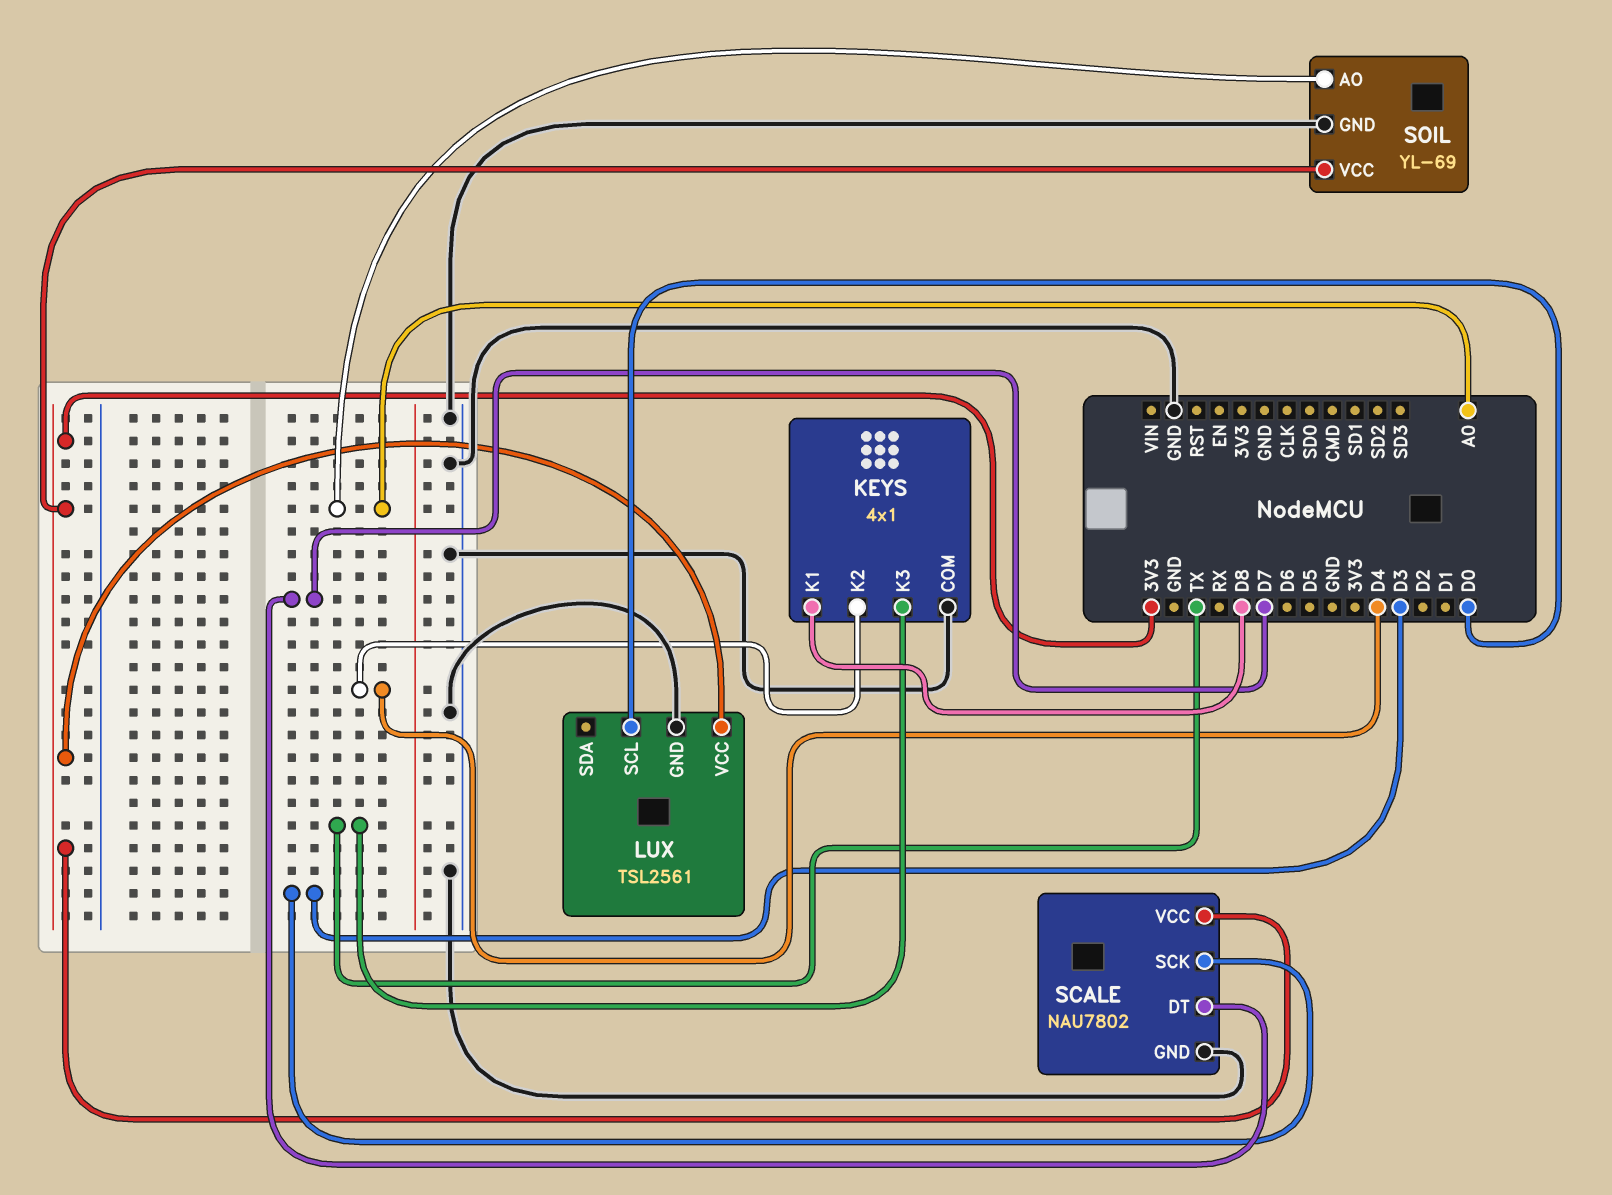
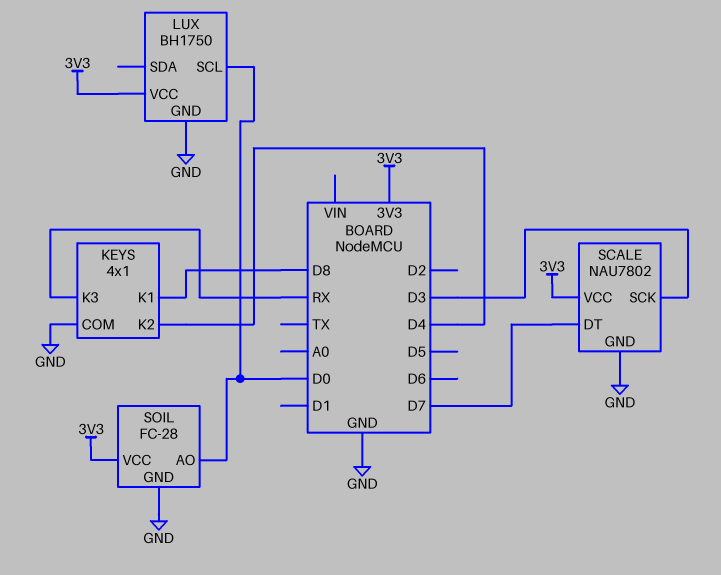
KEYS pin K3: TX -> RX
LUX: TSL2561 -> BH1750
SOIL: YL-69 -> FC-28
SOIL pin AO: A0 -> D0

